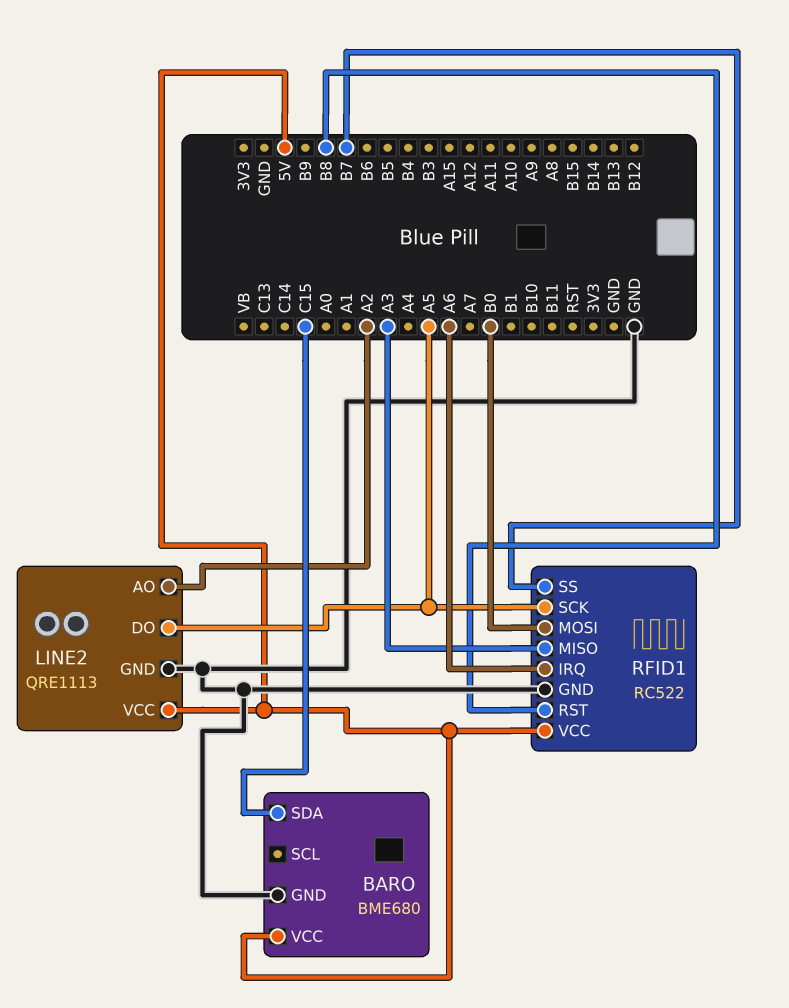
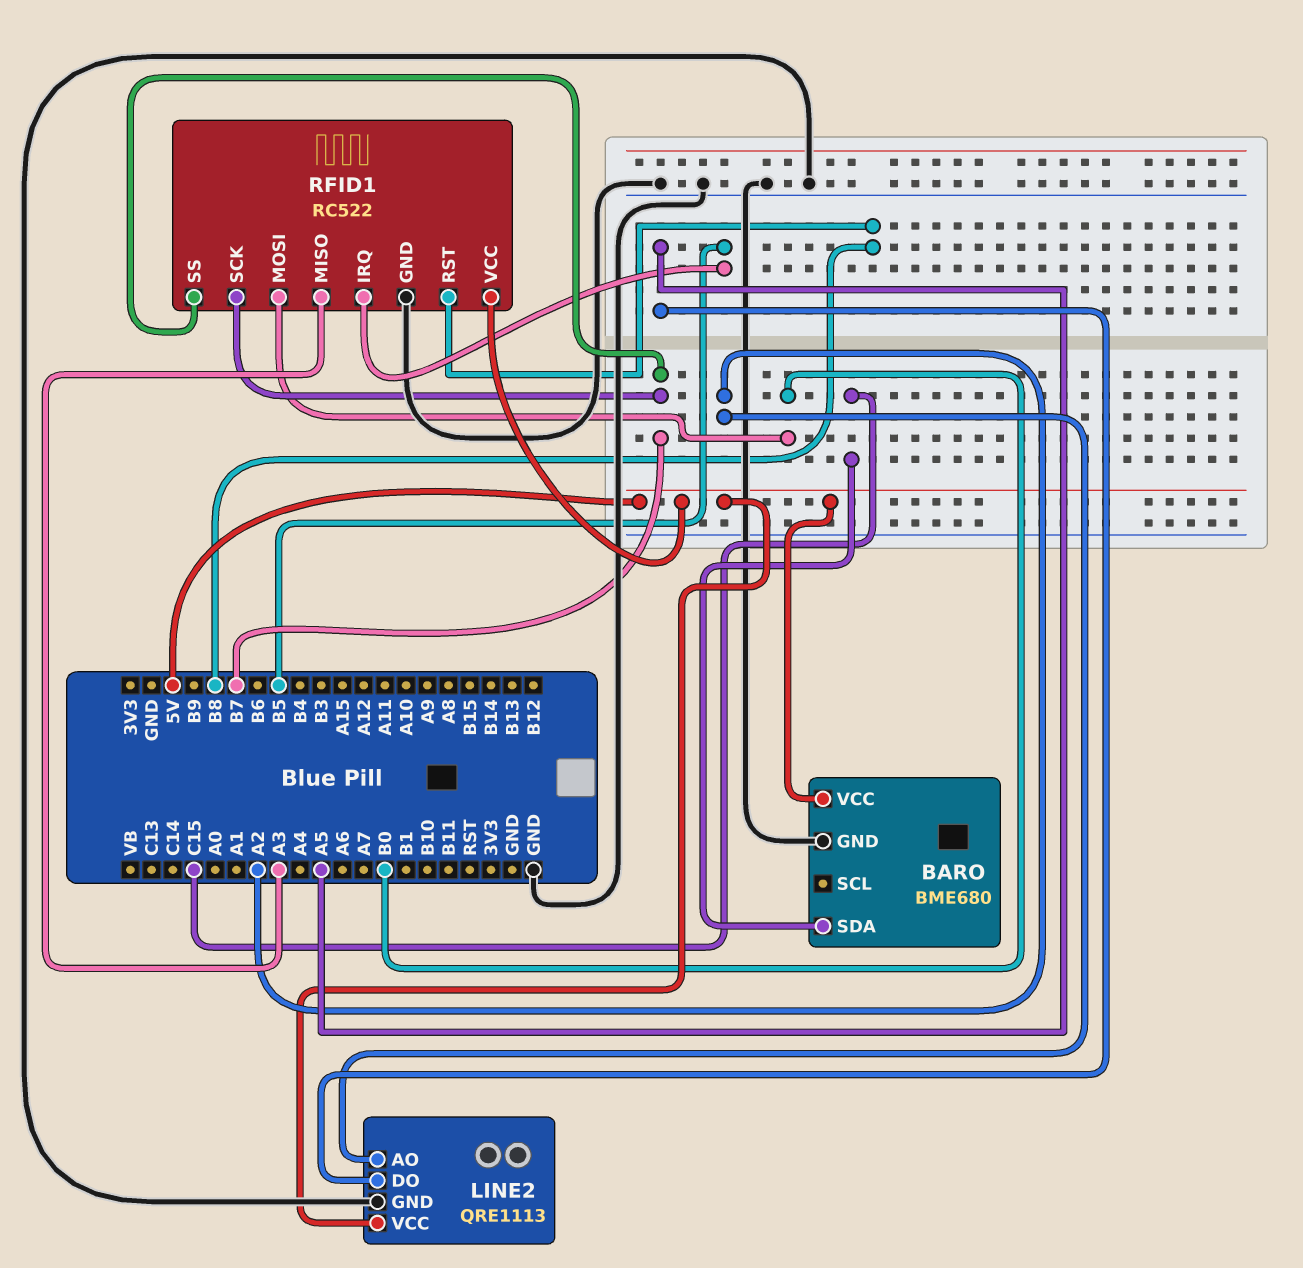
RFID1 pin IRQ: A6 -> B5
RFID1 pin SCK: A5 -> B7

